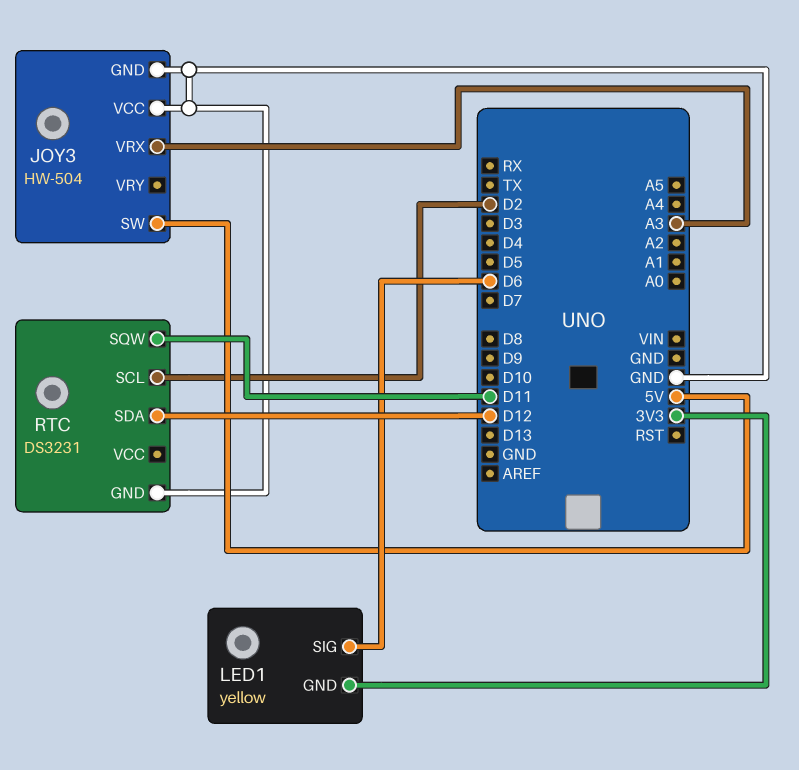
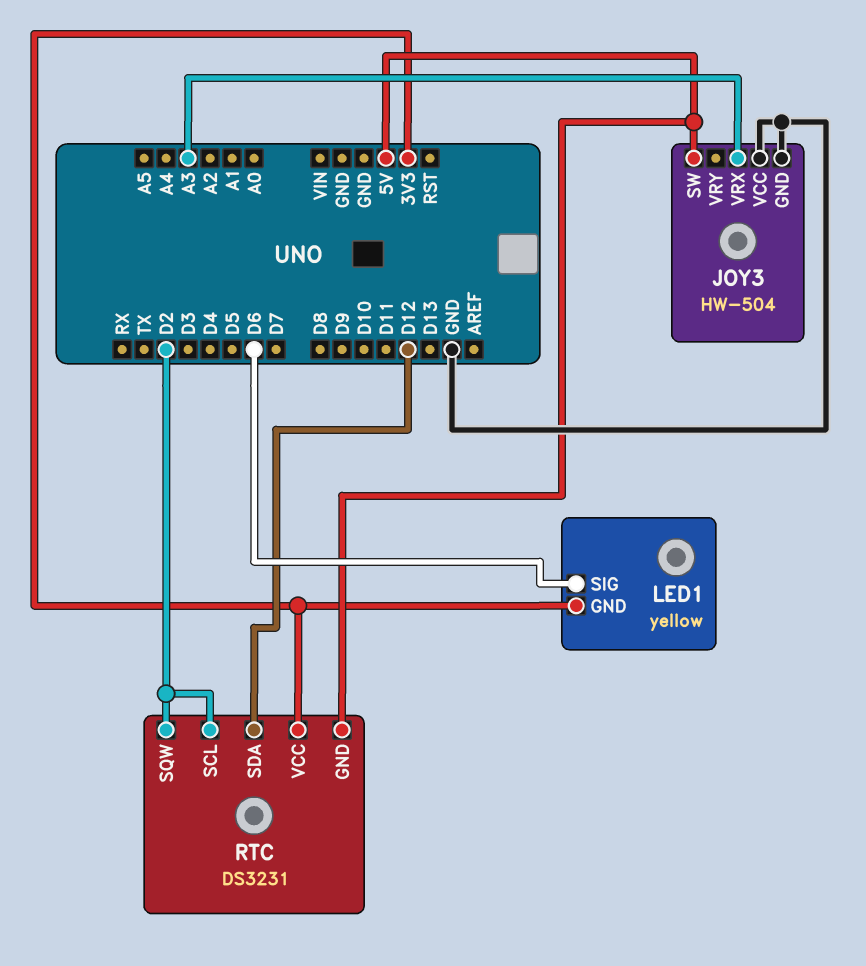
RTC pin GND: GND -> 5V
RTC pin SQW: D11 -> D2
RTC pin VCC: none -> 3V3

